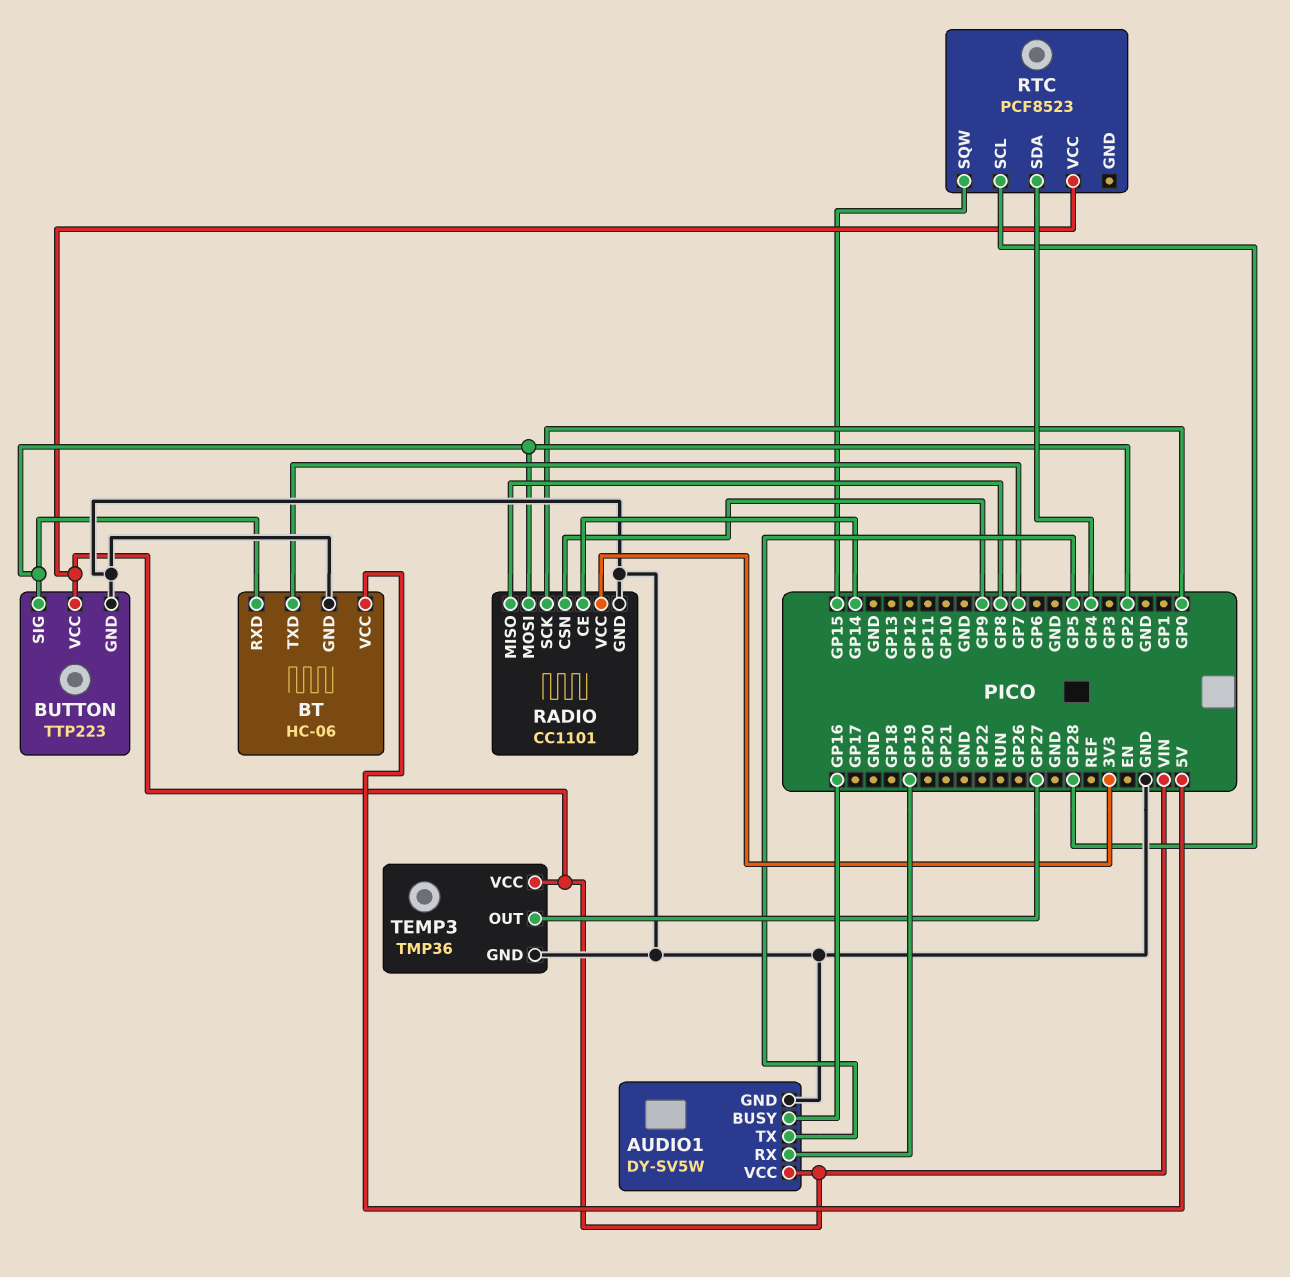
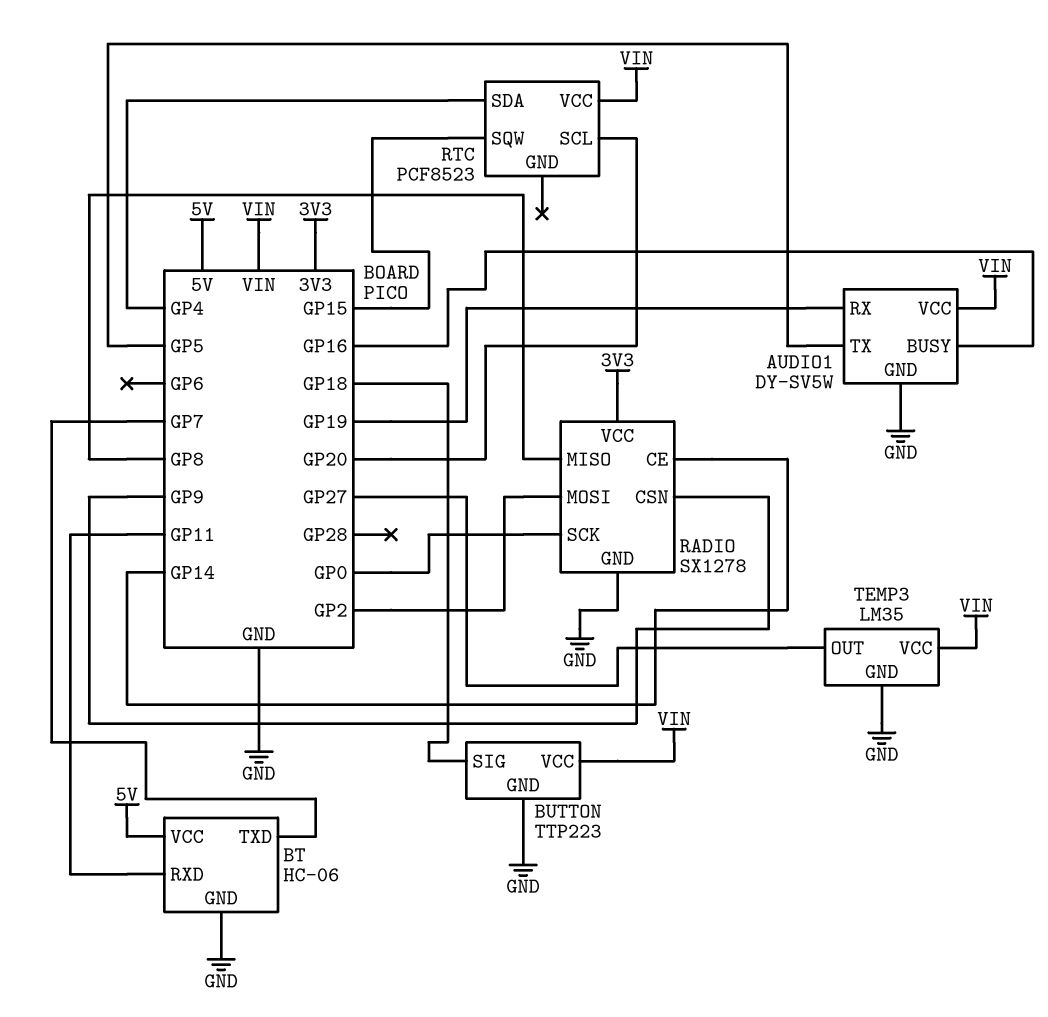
BT pin RXD: GP2 -> GP11
BUTTON pin SIG: GP2 -> GP18
RADIO: CC1101 -> SX1278
RTC pin SCL: GP28 -> GP20
TEMP3: TMP36 -> LM35

